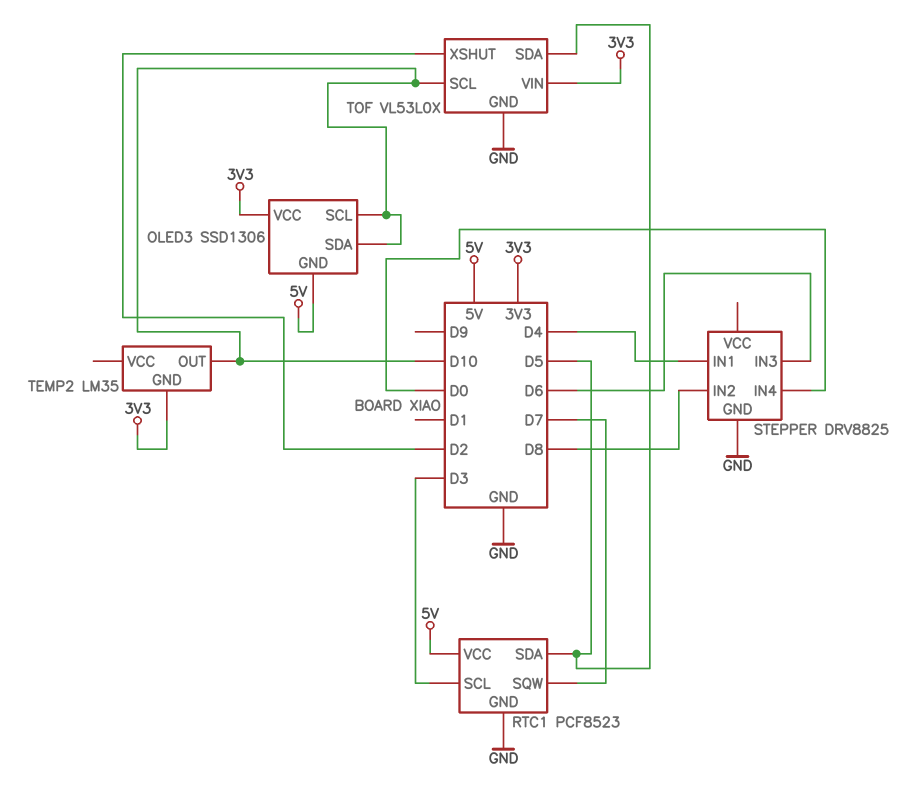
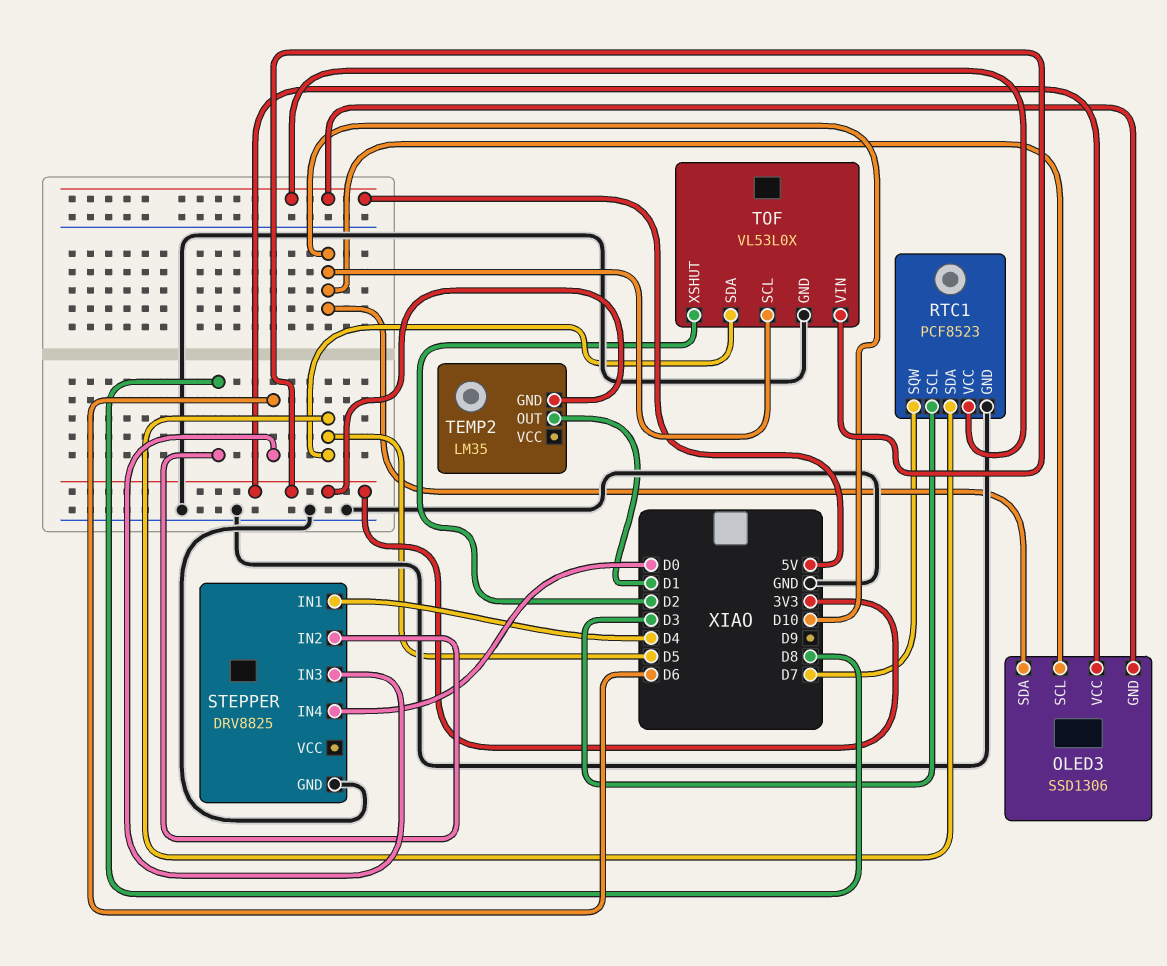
TEMP2 pin OUT: D10 -> D1

